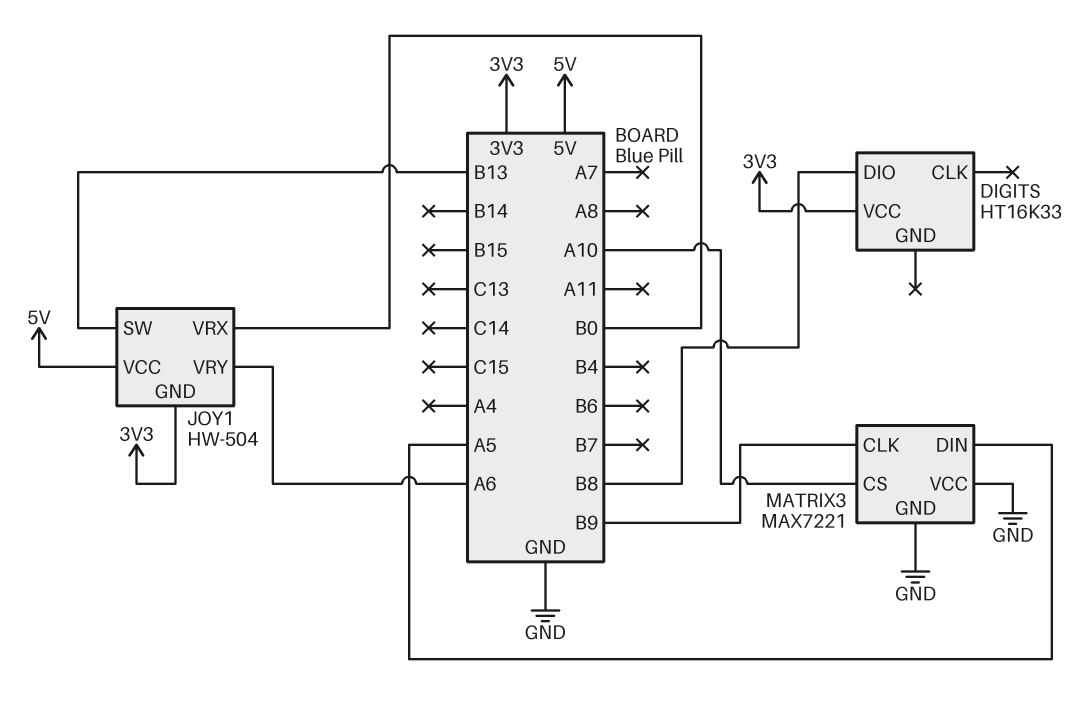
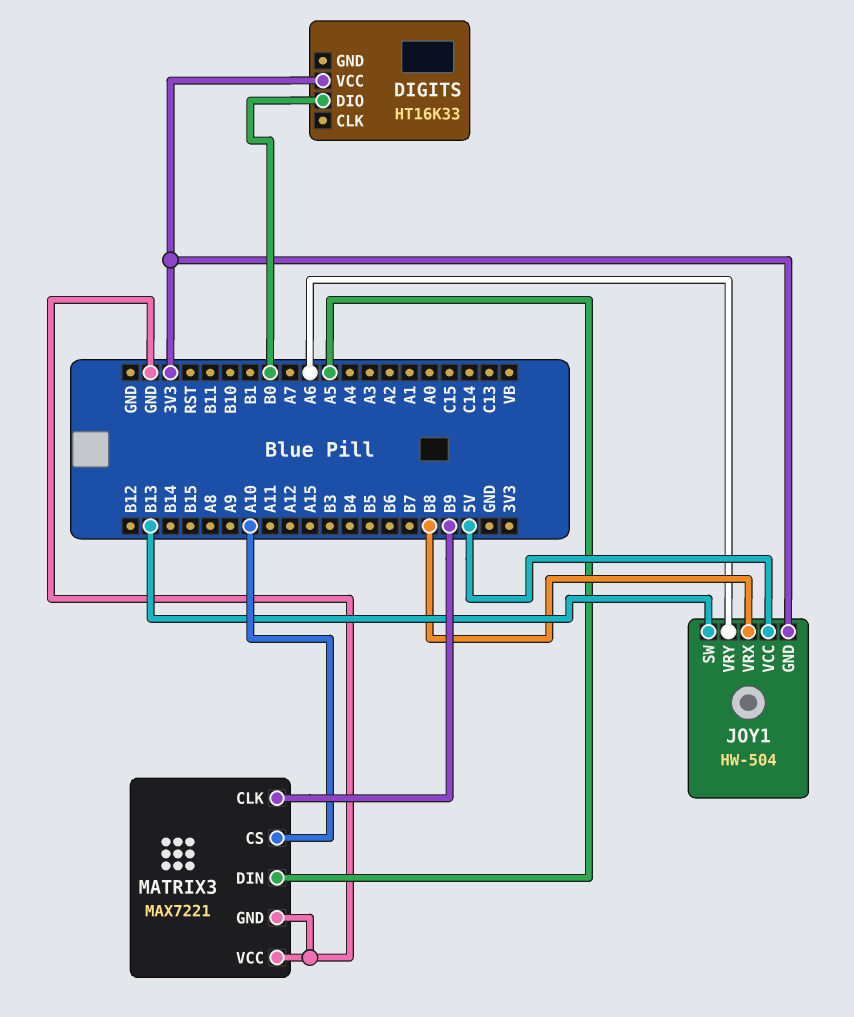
DIGITS pin DIO: B8 -> B0
JOY1 pin VRX: B0 -> B8

